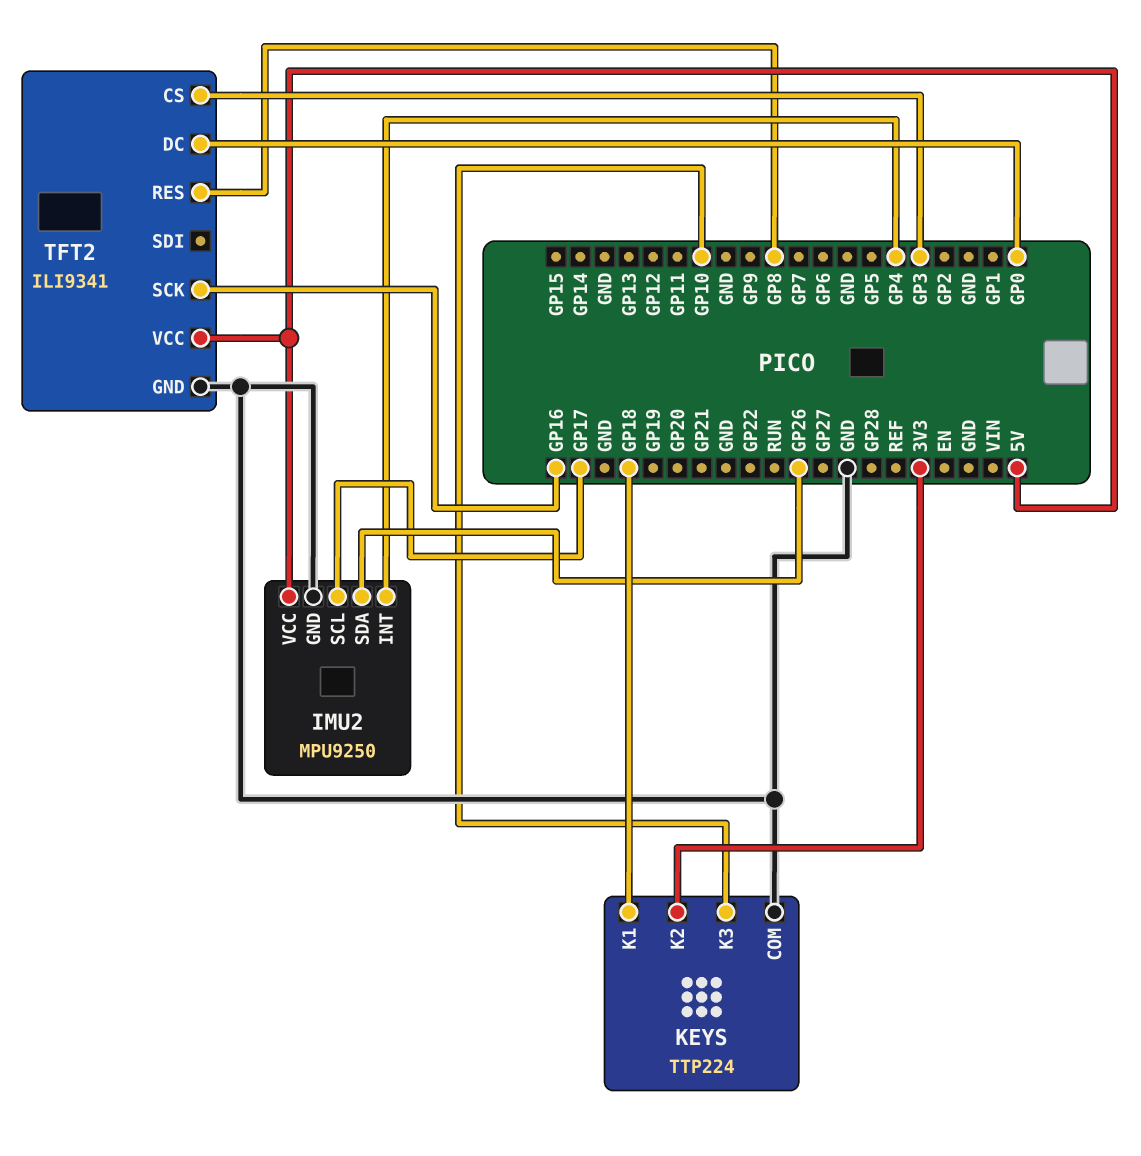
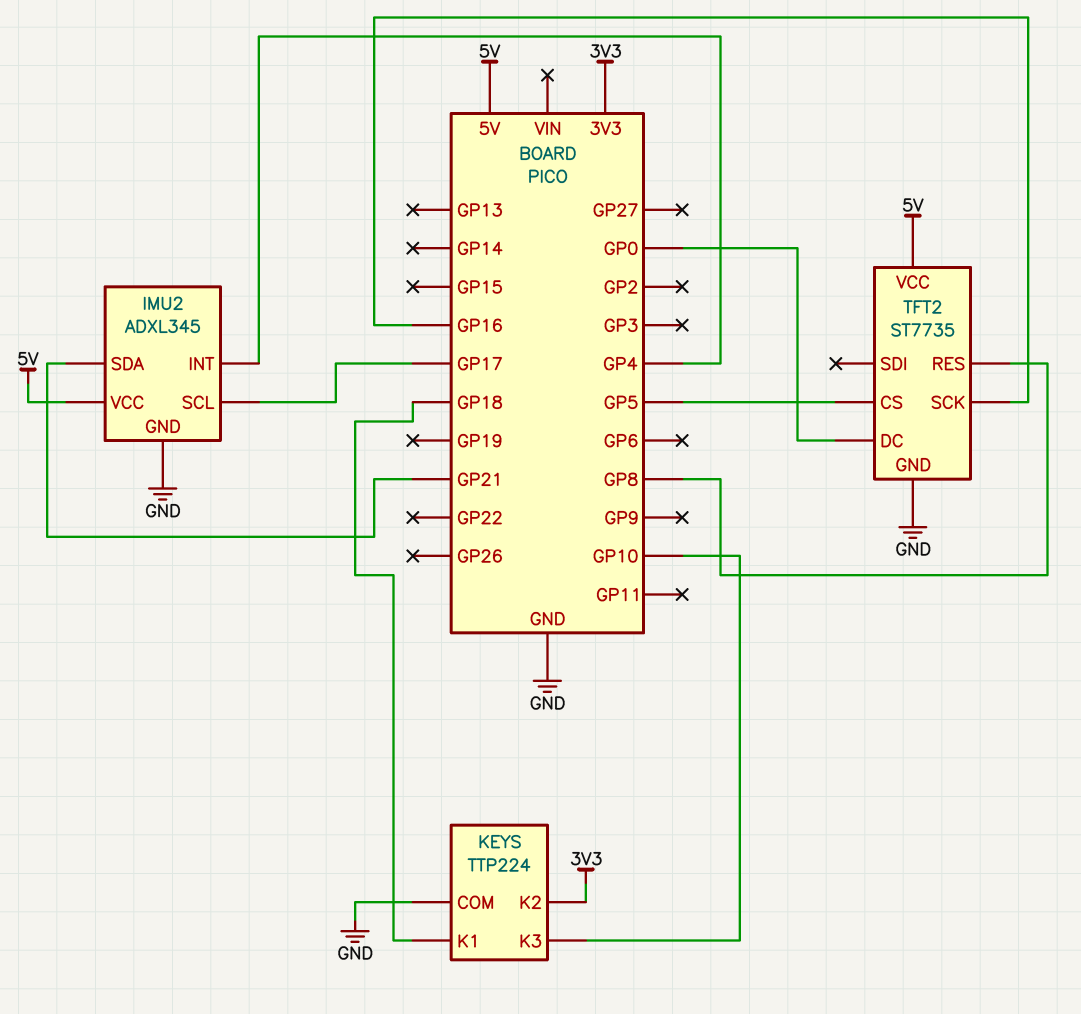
IMU2: MPU9250 -> ADXL345
IMU2 pin SDA: GP26 -> GP21
TFT2: ILI9341 -> ST7735
TFT2 pin CS: GP3 -> GP5

